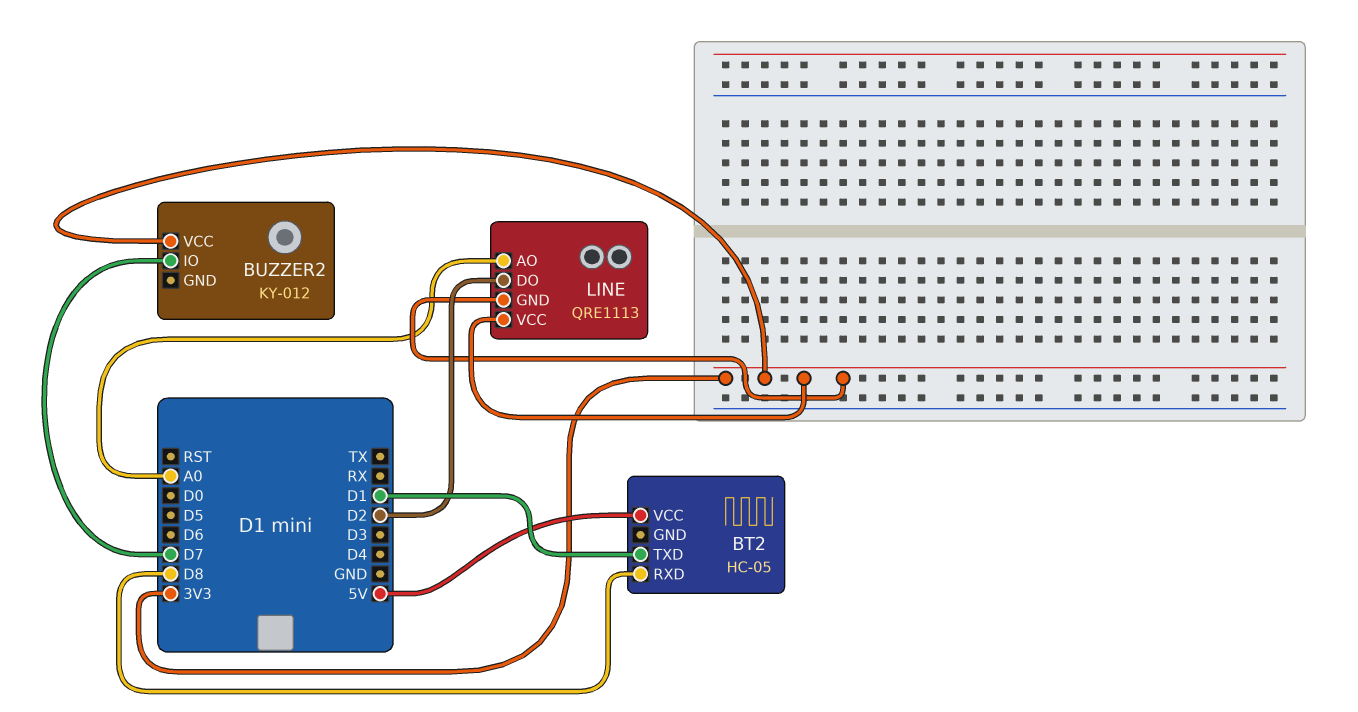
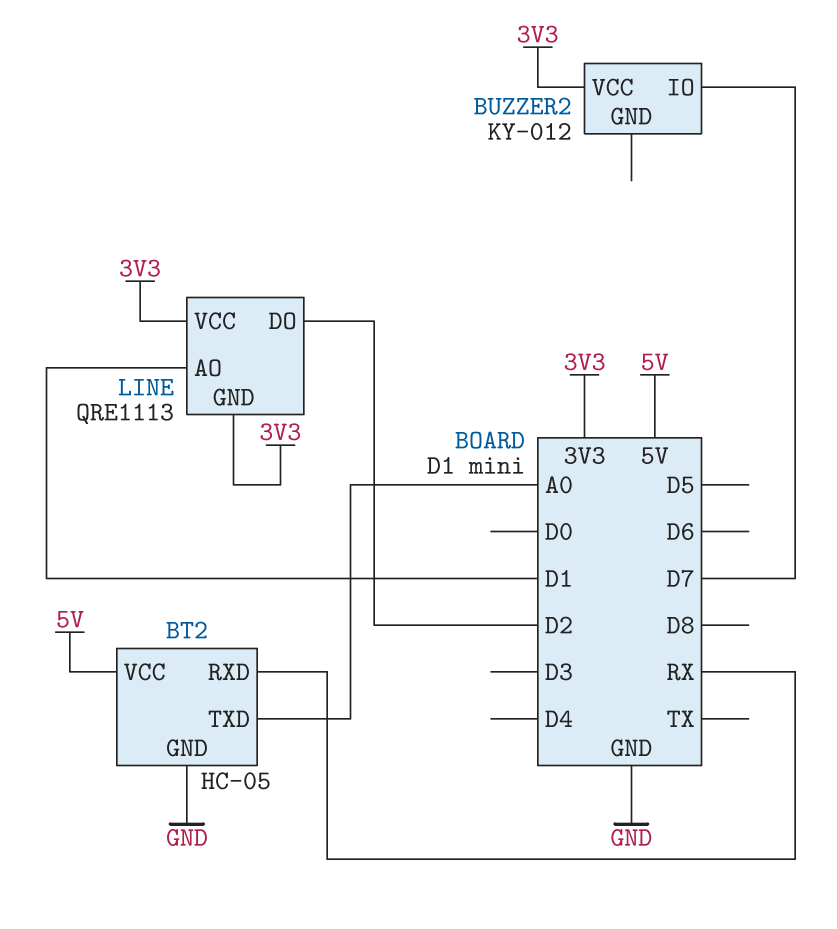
BT2 pin GND: none -> GND
BT2 pin RXD: D8 -> RX
BT2 pin TXD: D1 -> A0
LINE pin AO: A0 -> D1

